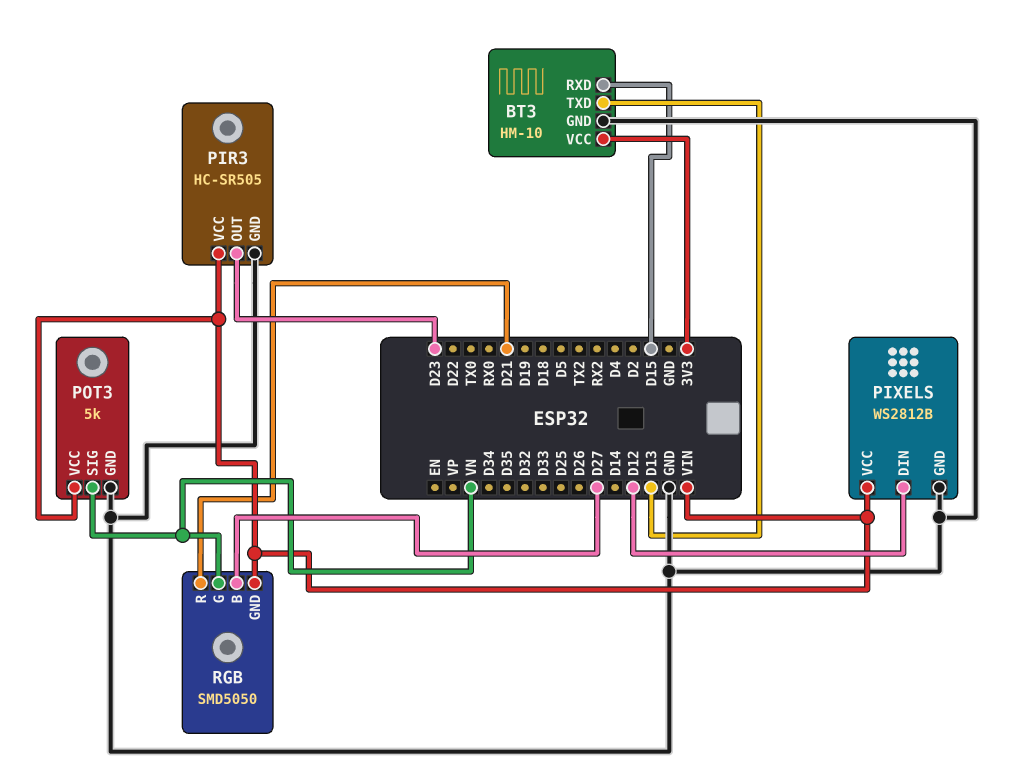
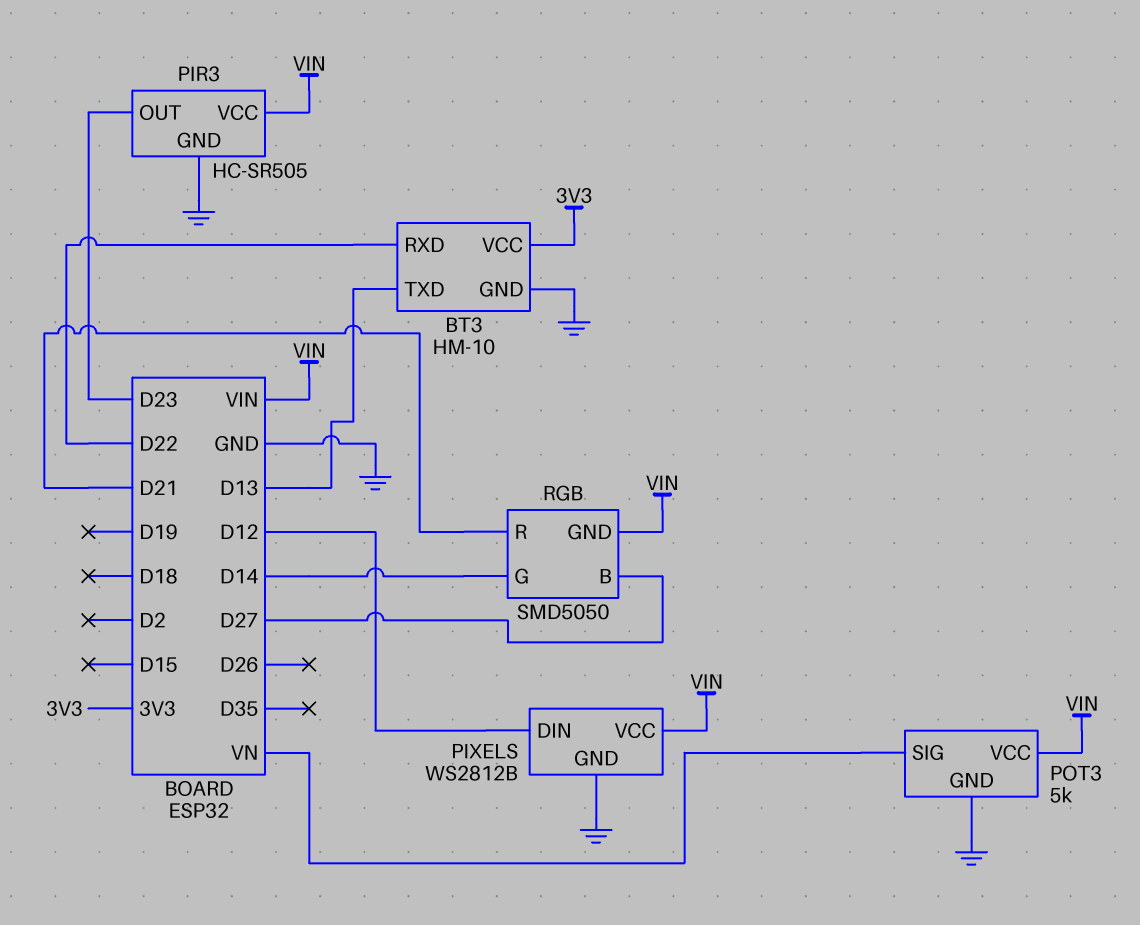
BT3 pin RXD: D15 -> D22
RGB pin G: VN -> D14

